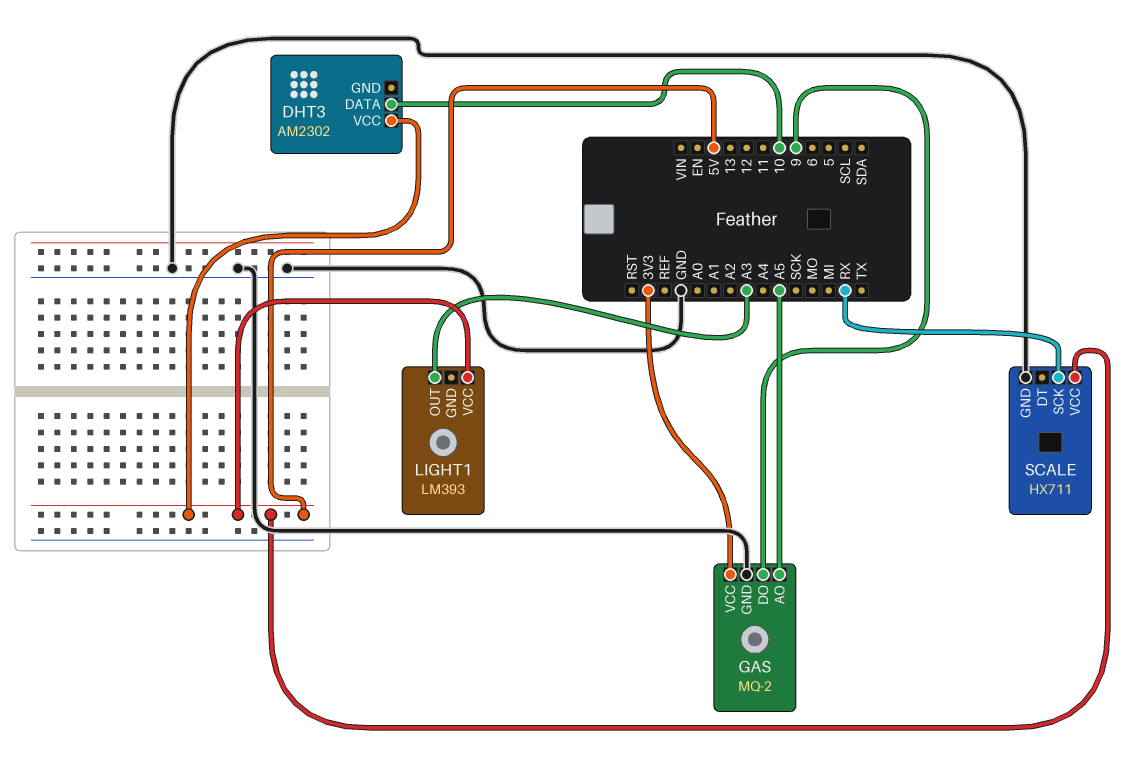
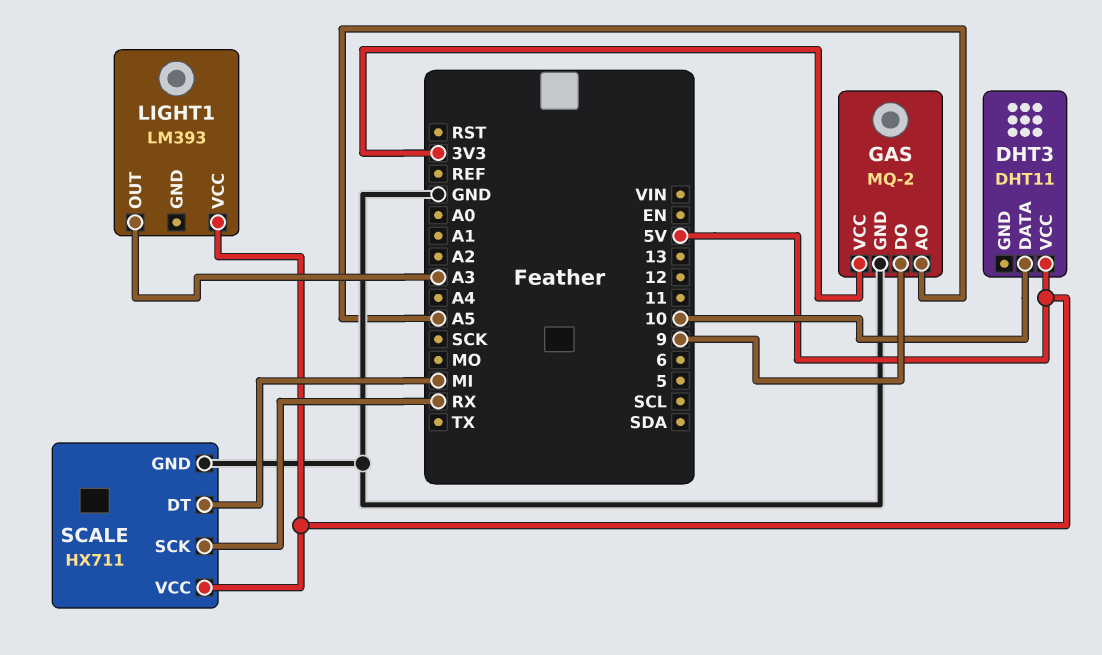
DHT3: AM2302 -> DHT11
SCALE pin DT: none -> MI

